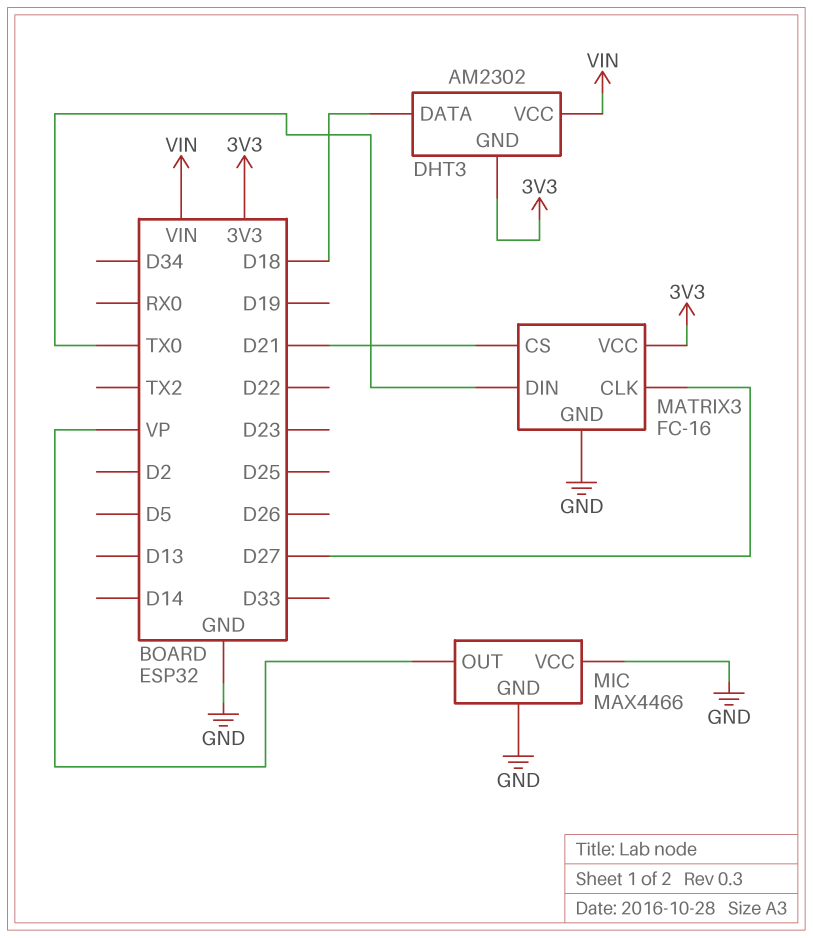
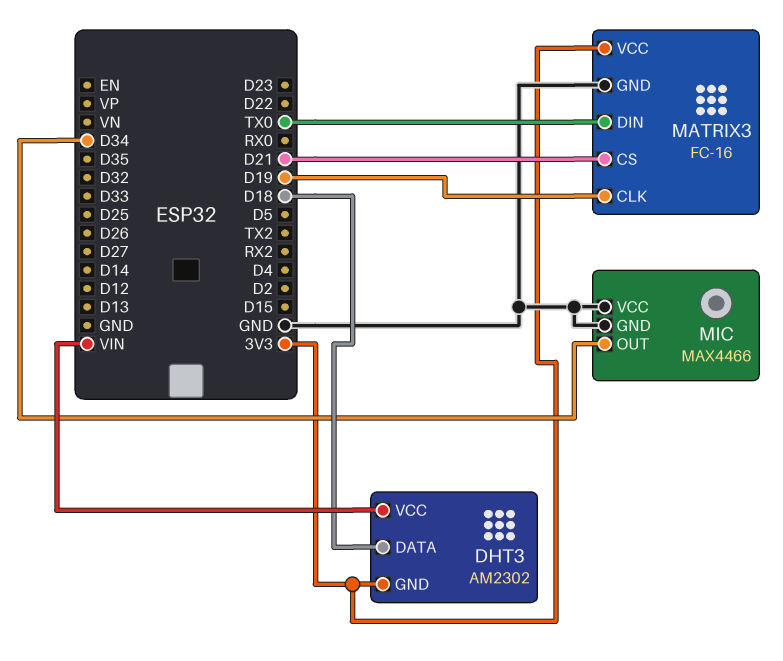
MATRIX3 pin CLK: D27 -> D19
MIC pin OUT: VP -> D34

